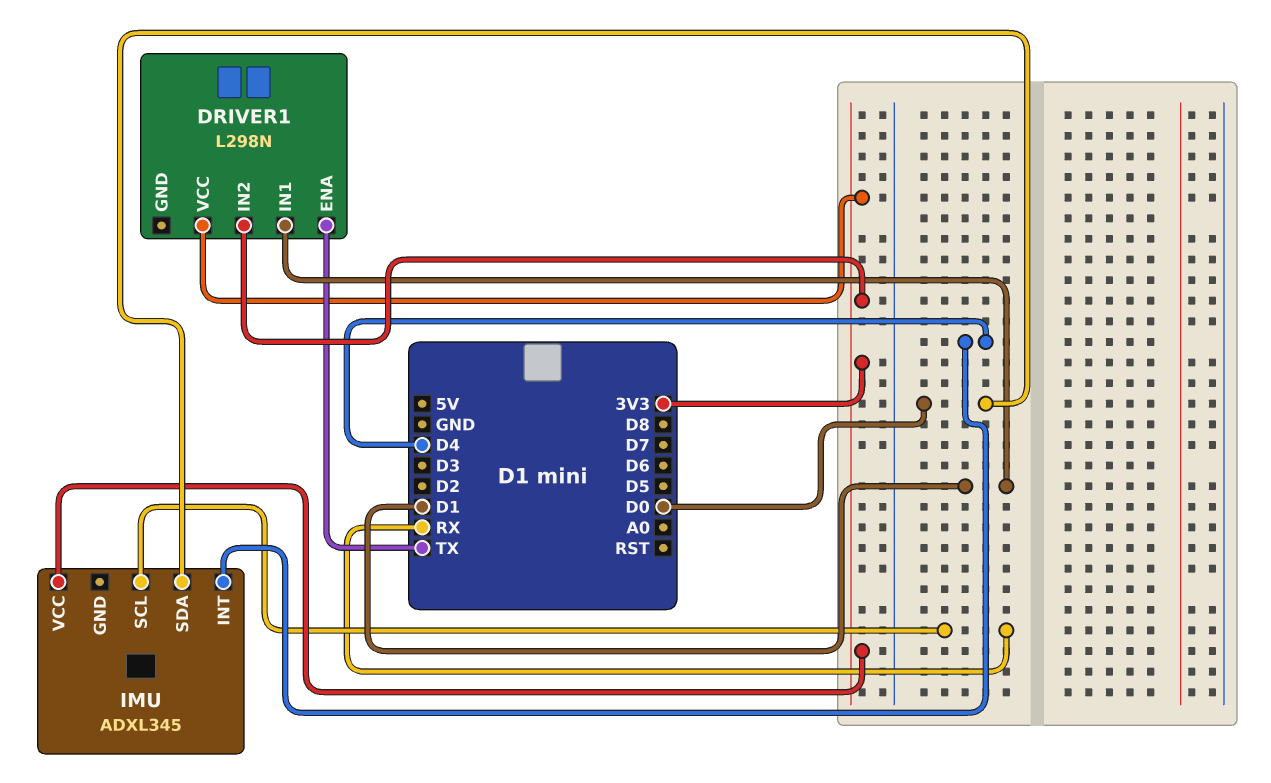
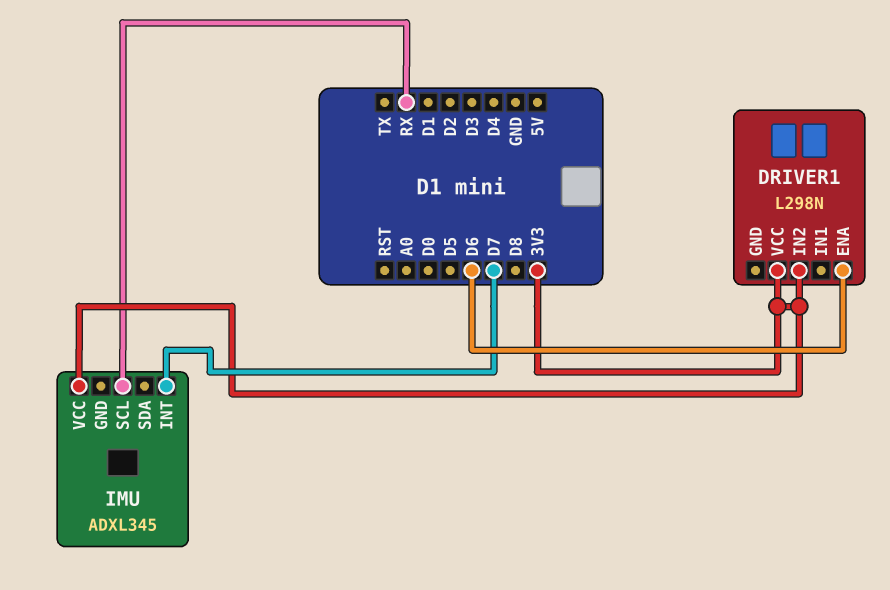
DRIVER1 pin ENA: TX -> D6
DRIVER1 pin IN1: D1 -> none
IMU pin INT: D4 -> D7
IMU pin SDA: D0 -> none

